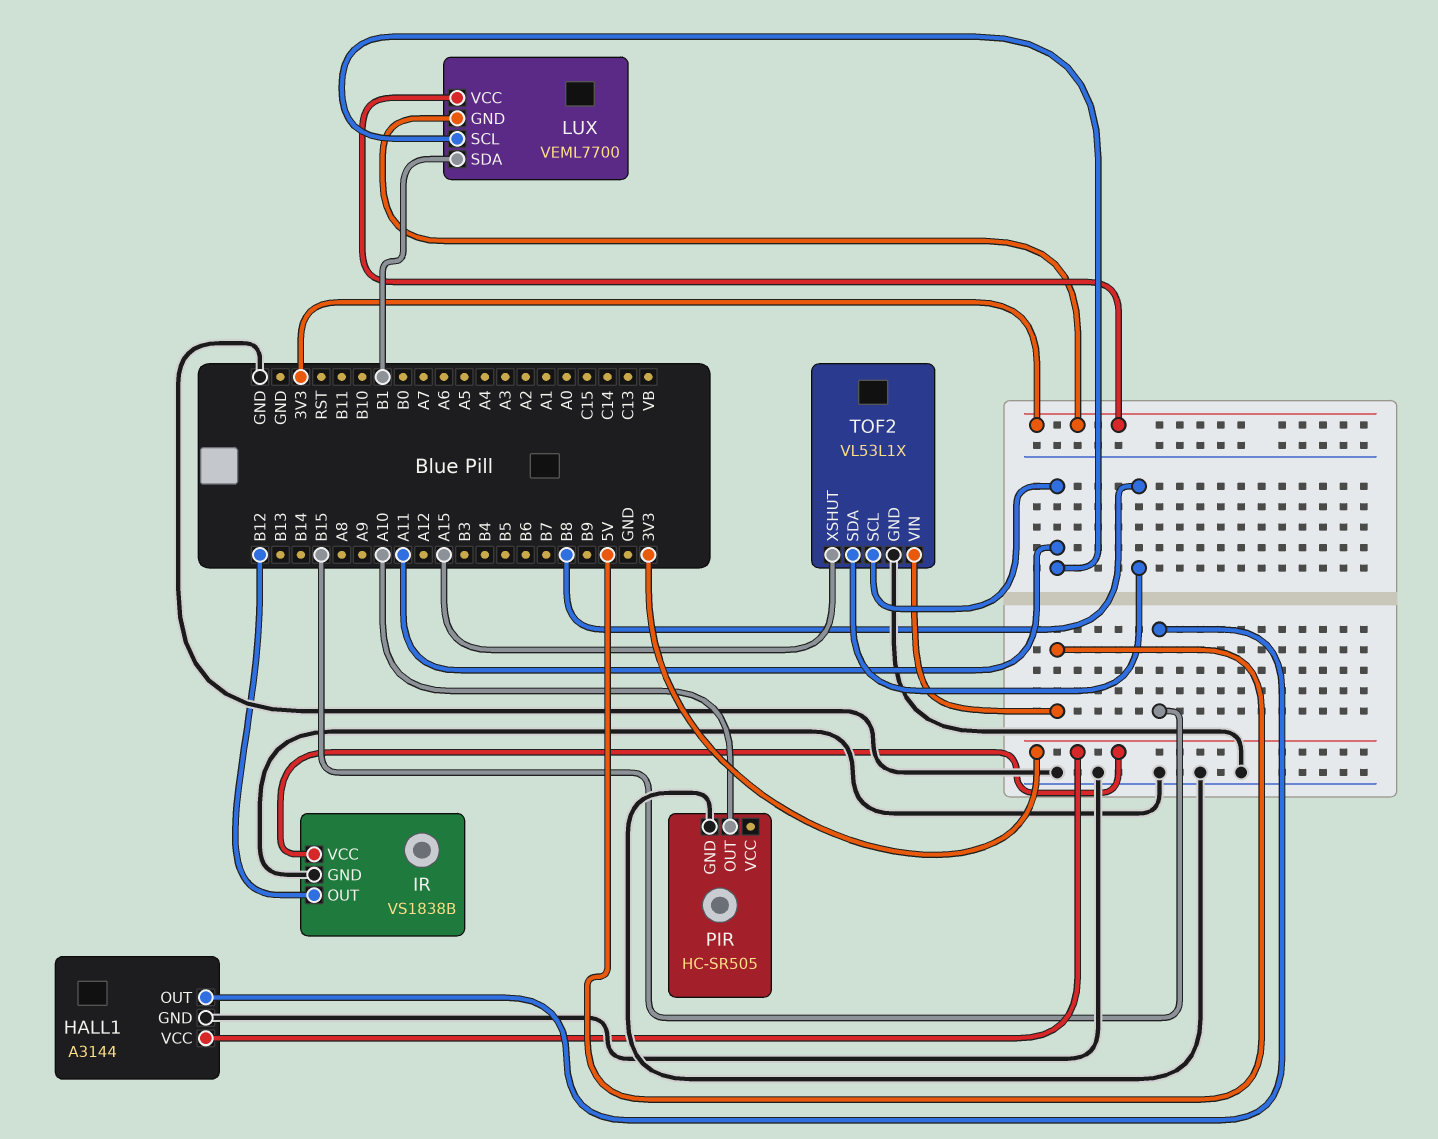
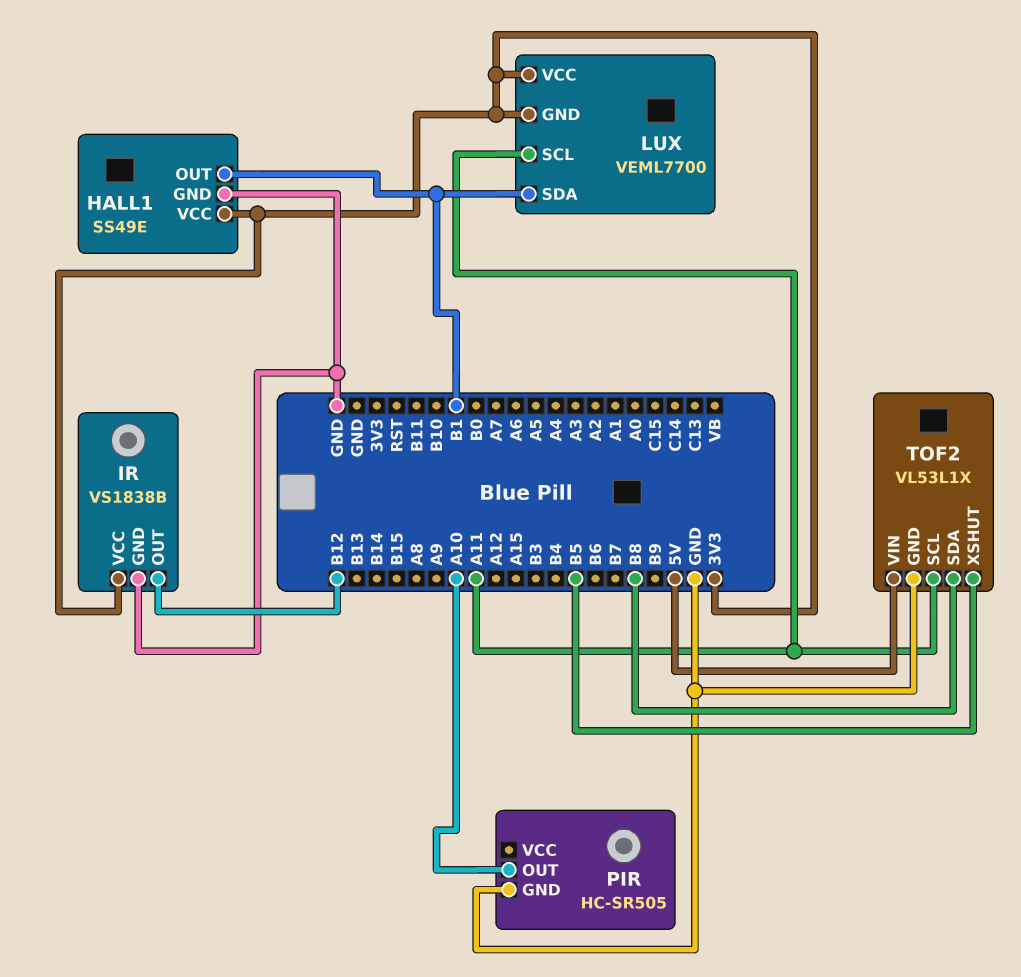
HALL1: A3144 -> SS49E
HALL1 pin OUT: B15 -> B1
TOF2 pin XSHUT: A15 -> B5

